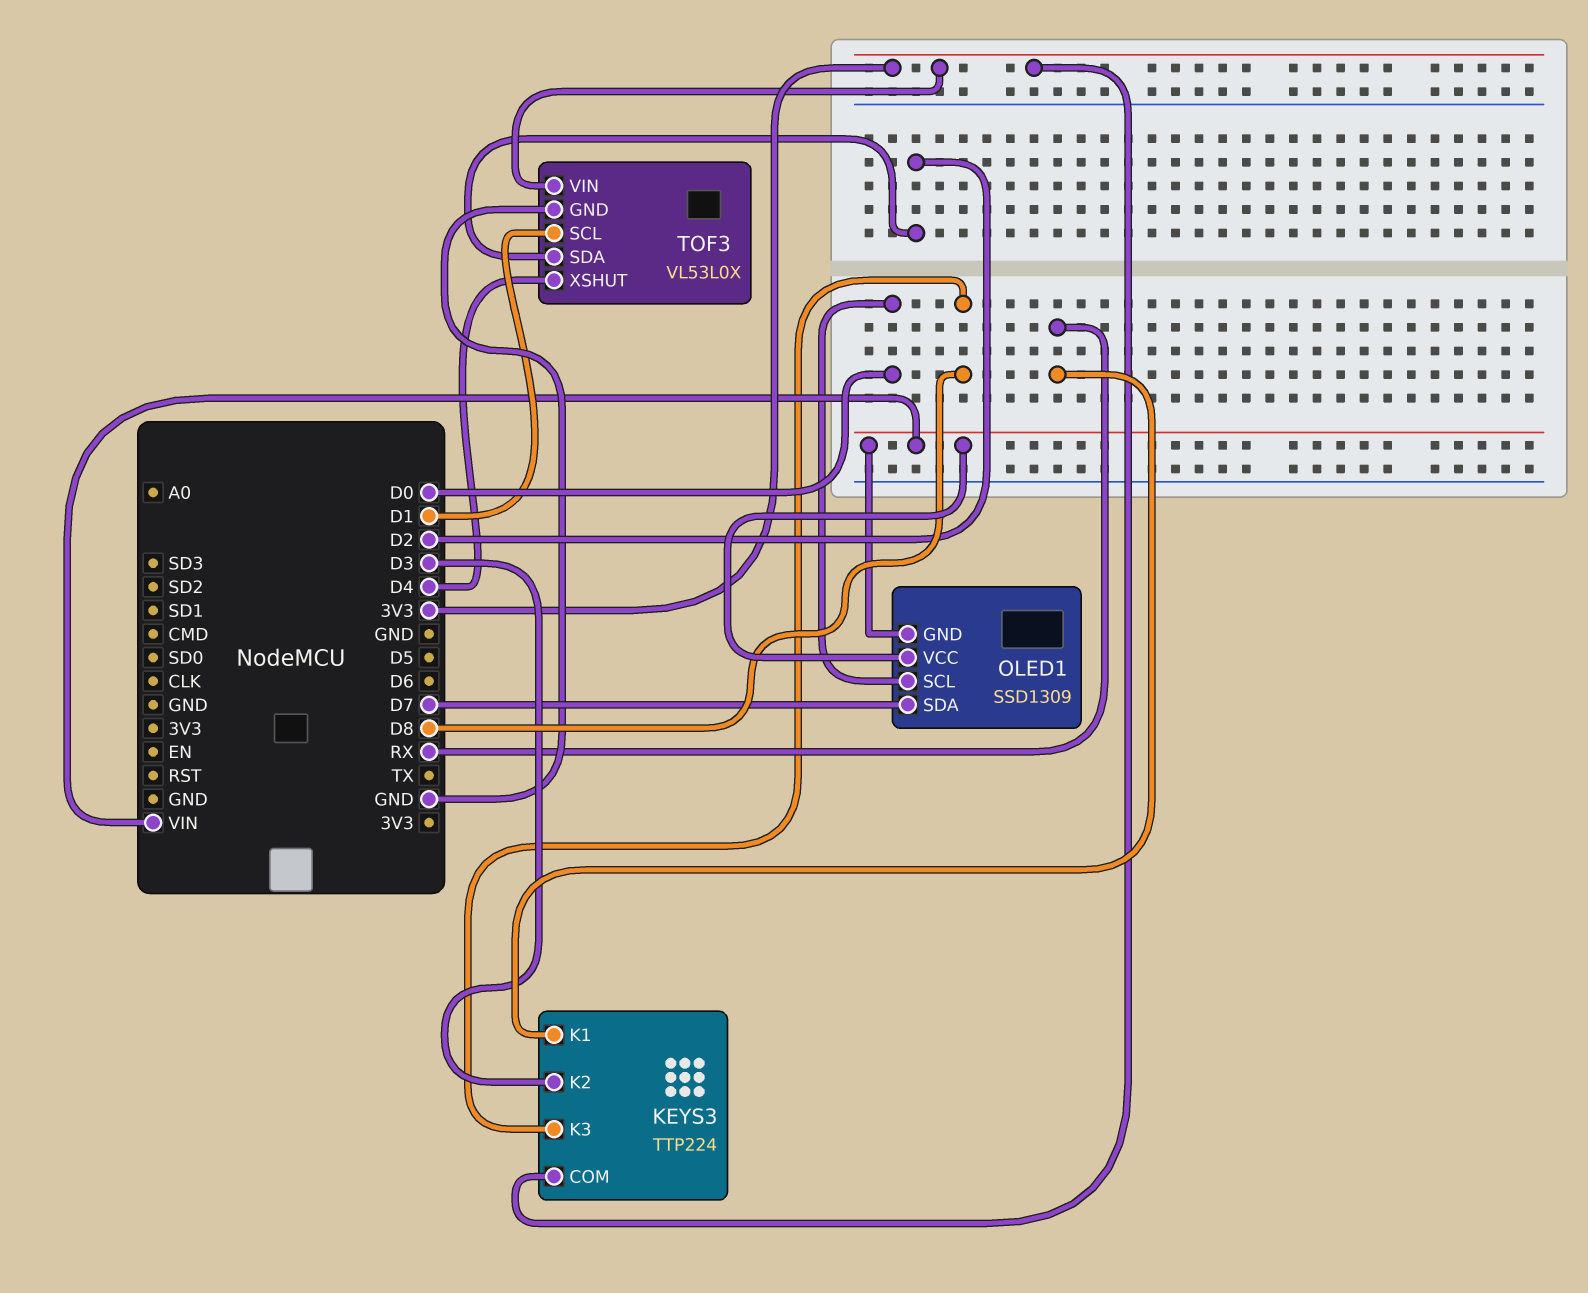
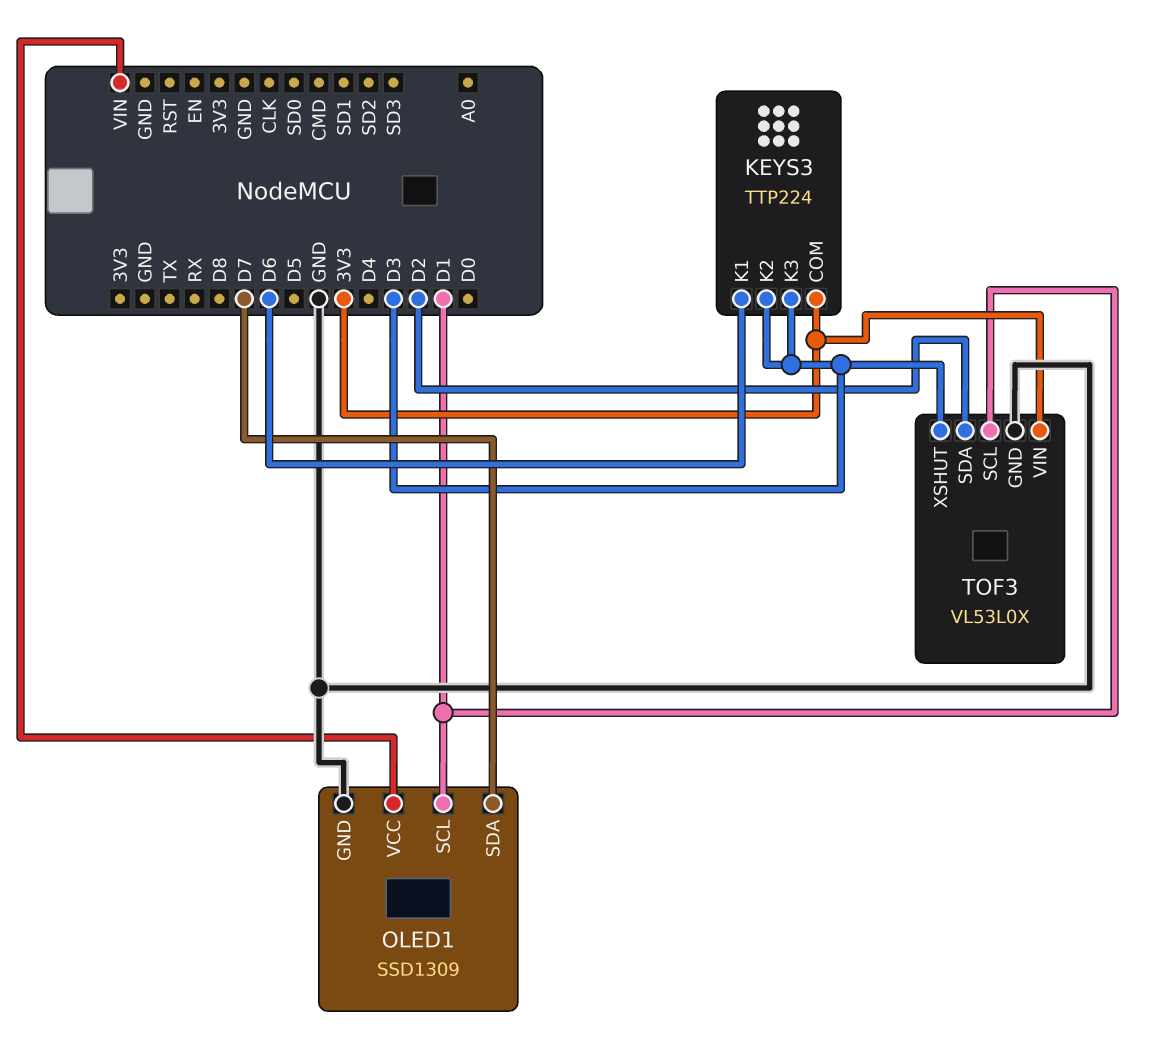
KEYS3 pin K1: RX -> D6
KEYS3 pin K3: D8 -> D3
OLED1 pin GND: VIN -> GND
OLED1 pin SCL: D0 -> D1
TOF3 pin XSHUT: D4 -> D3

